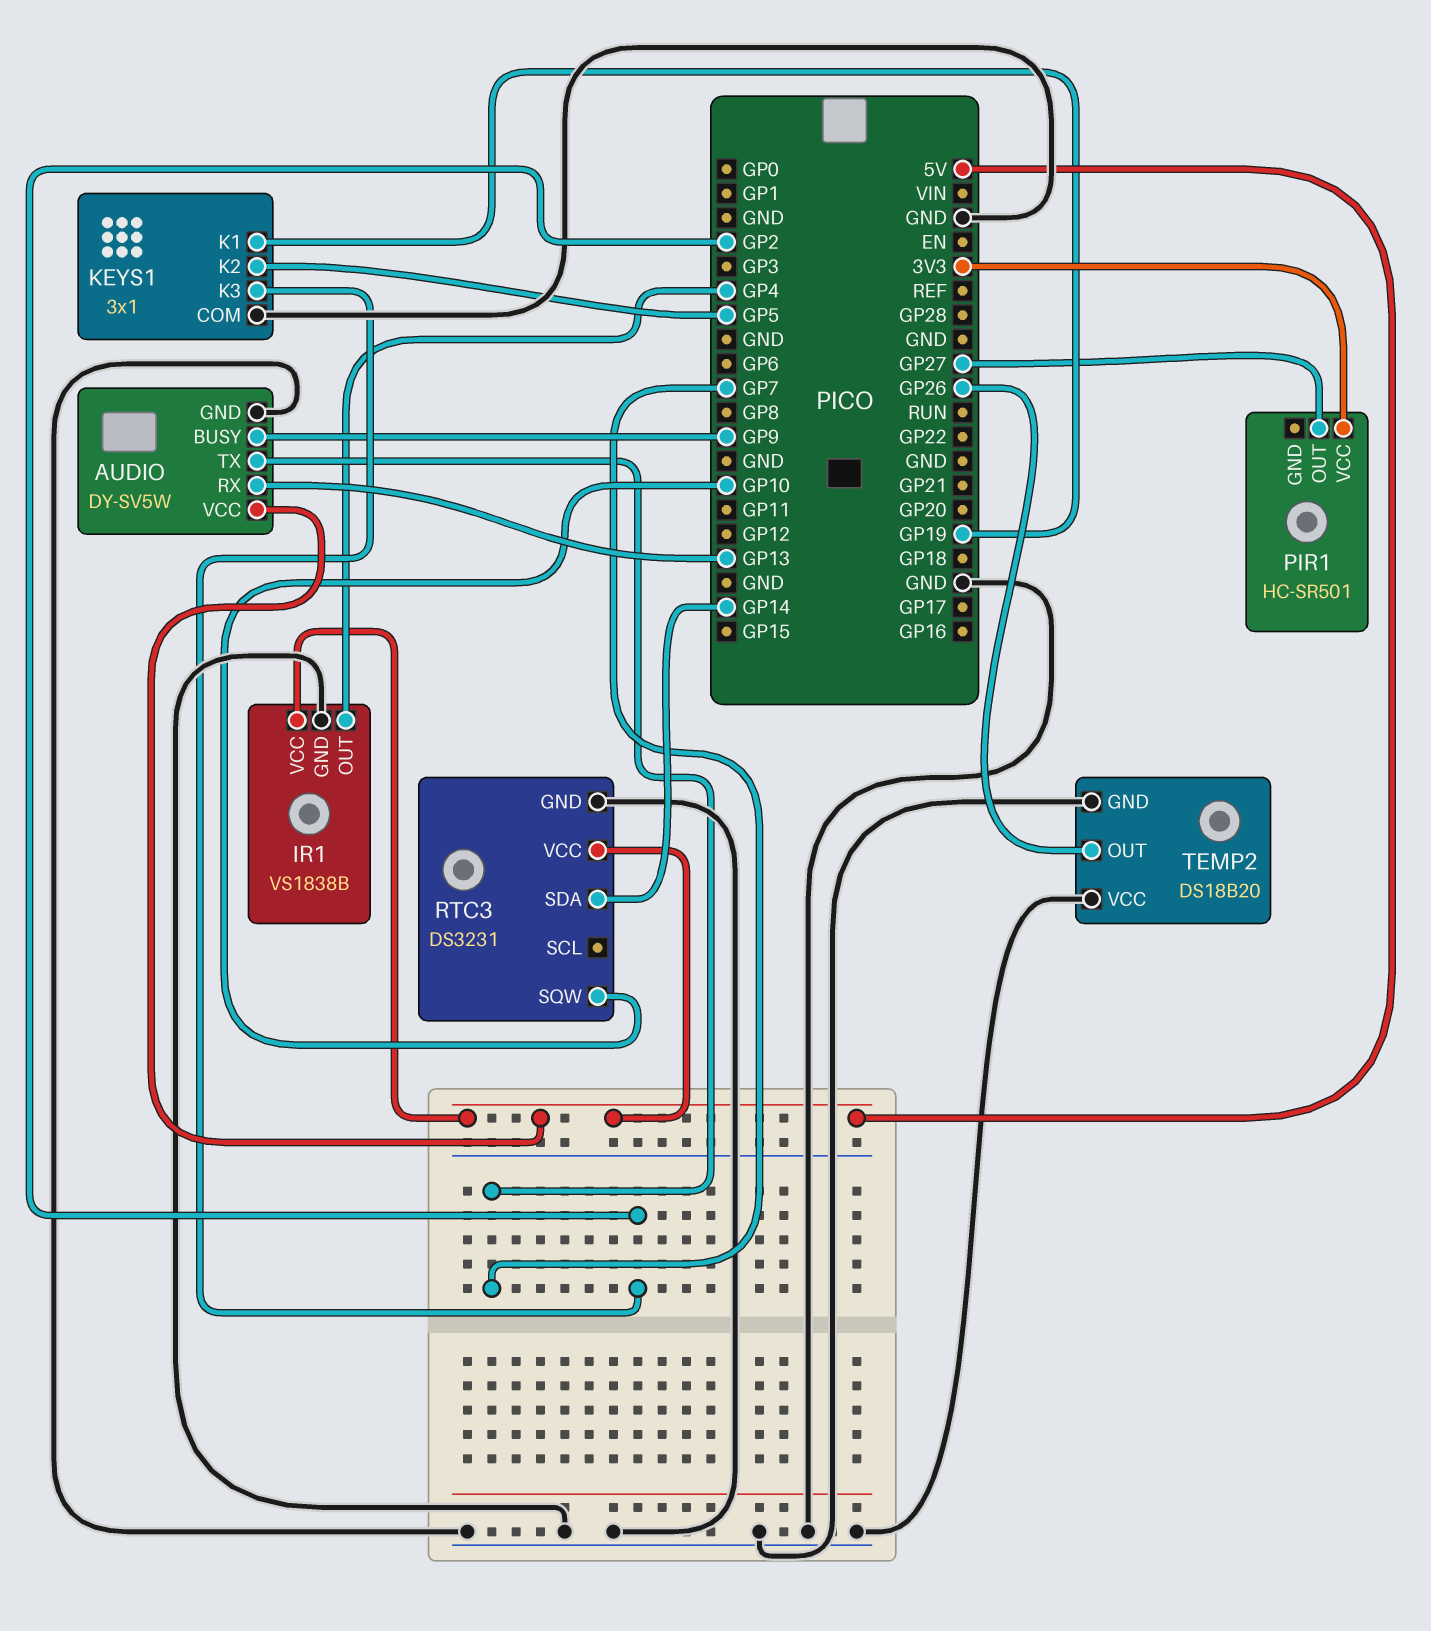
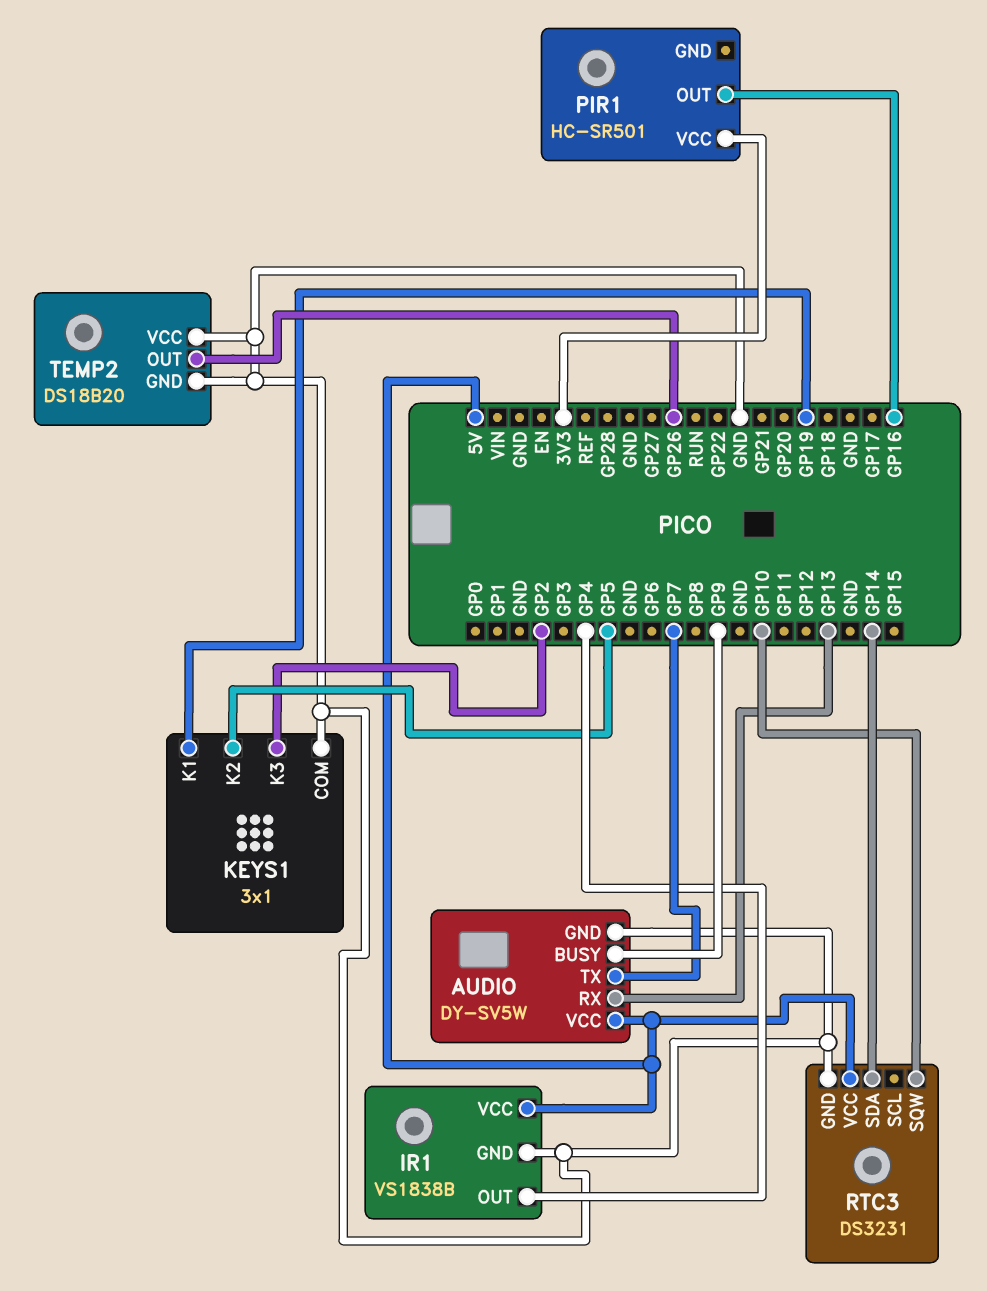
PIR1 pin OUT: GP27 -> GP16

